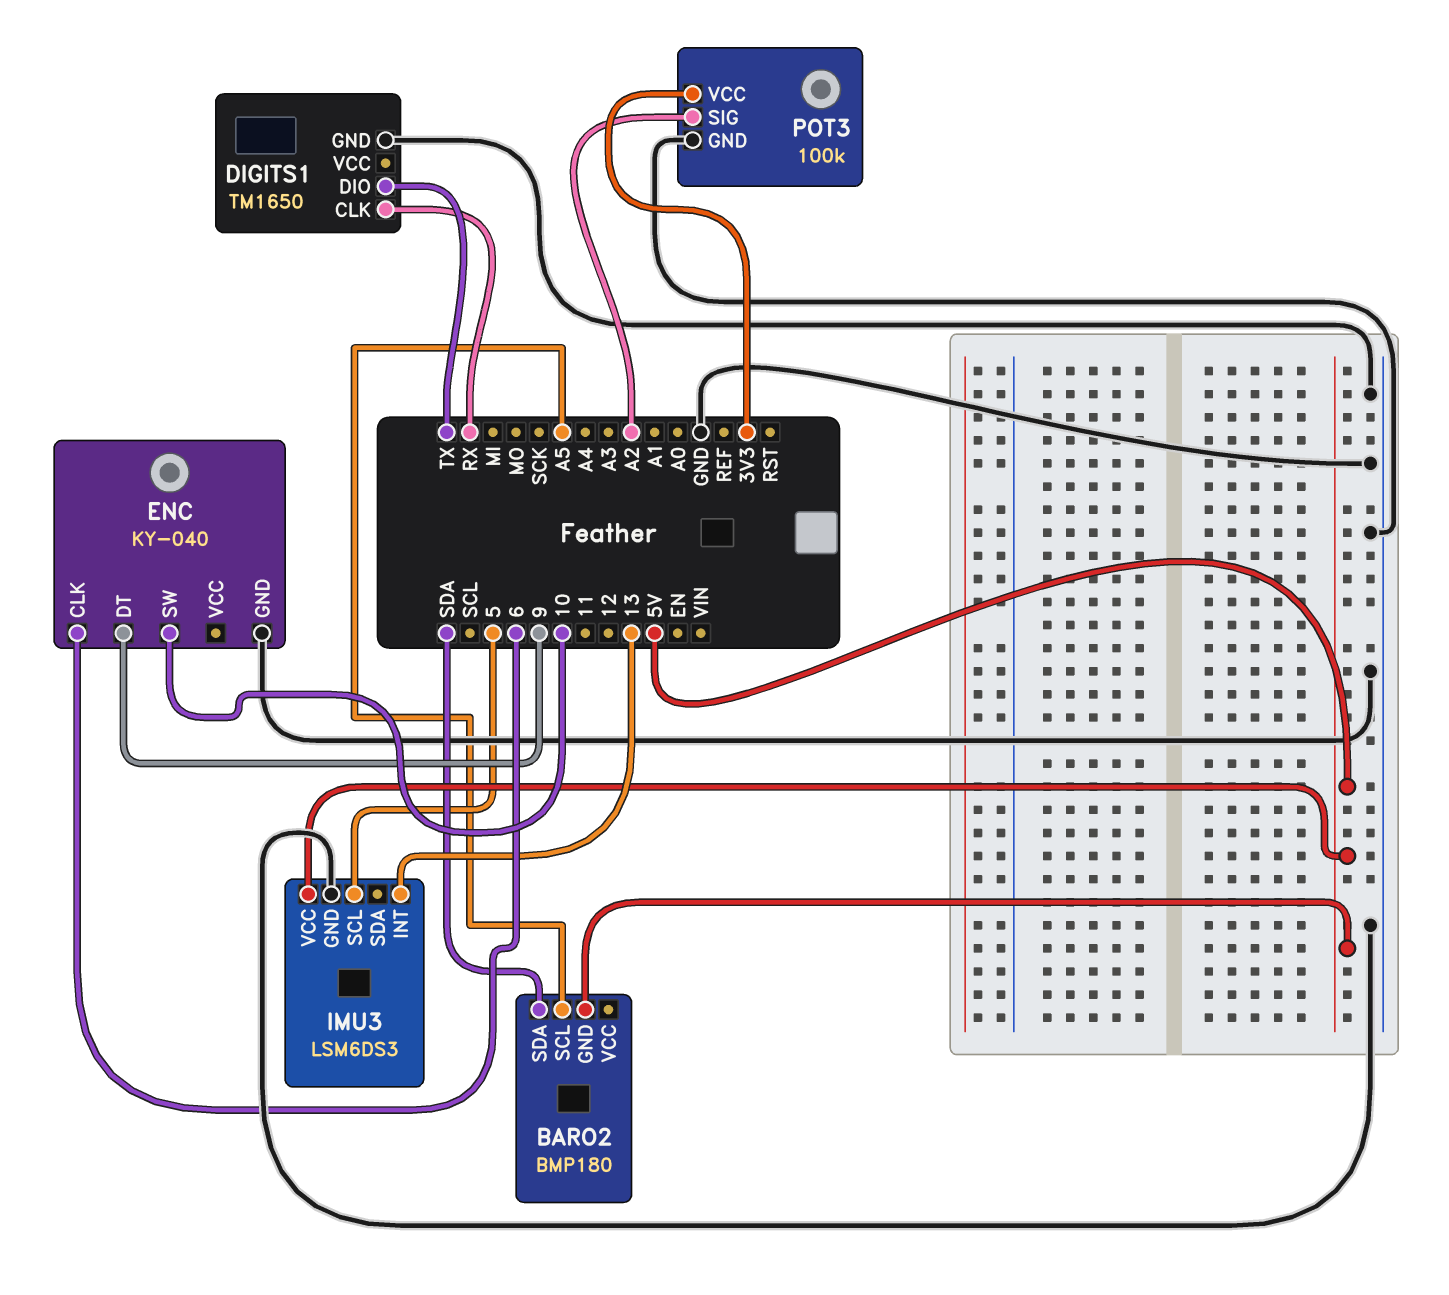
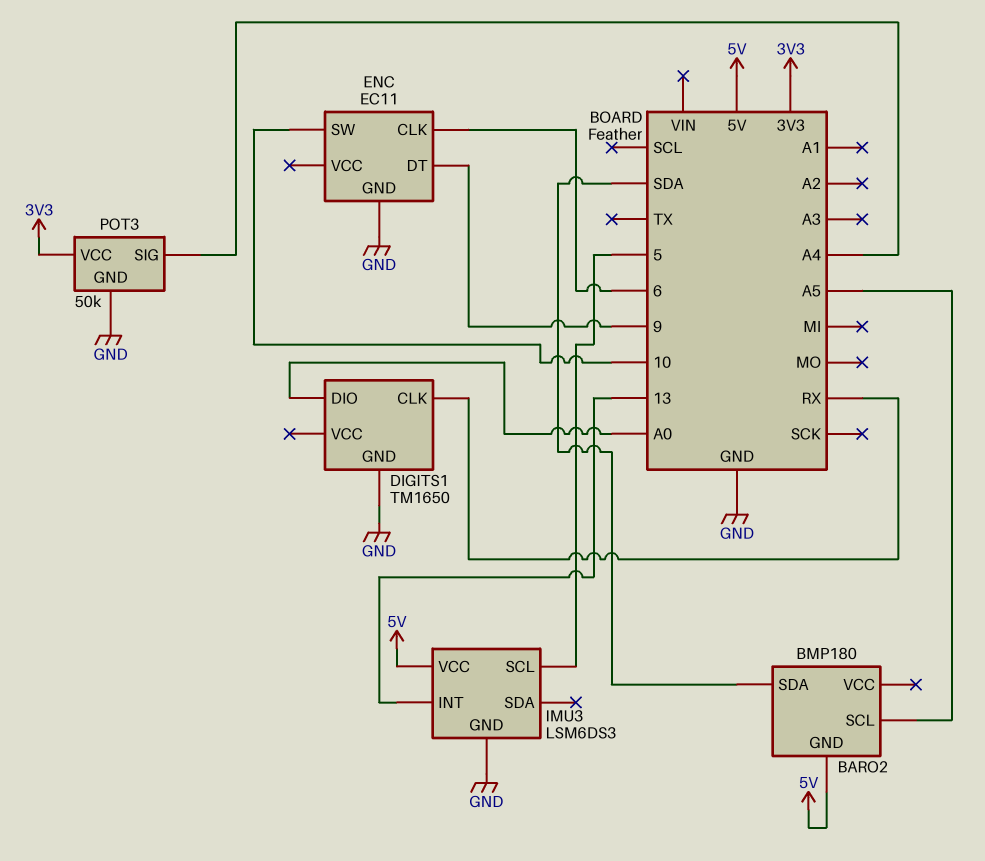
DIGITS1 pin DIO: TX -> A0
ENC: KY-040 -> EC11
POT3: 100k -> 50k
POT3 pin SIG: A2 -> A4

